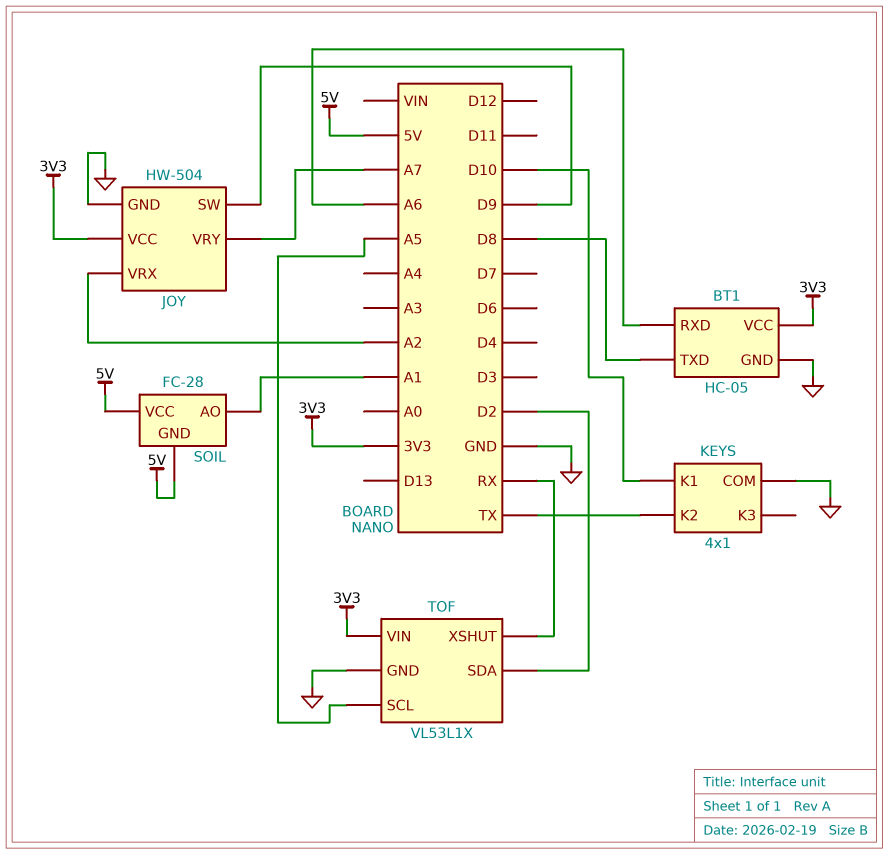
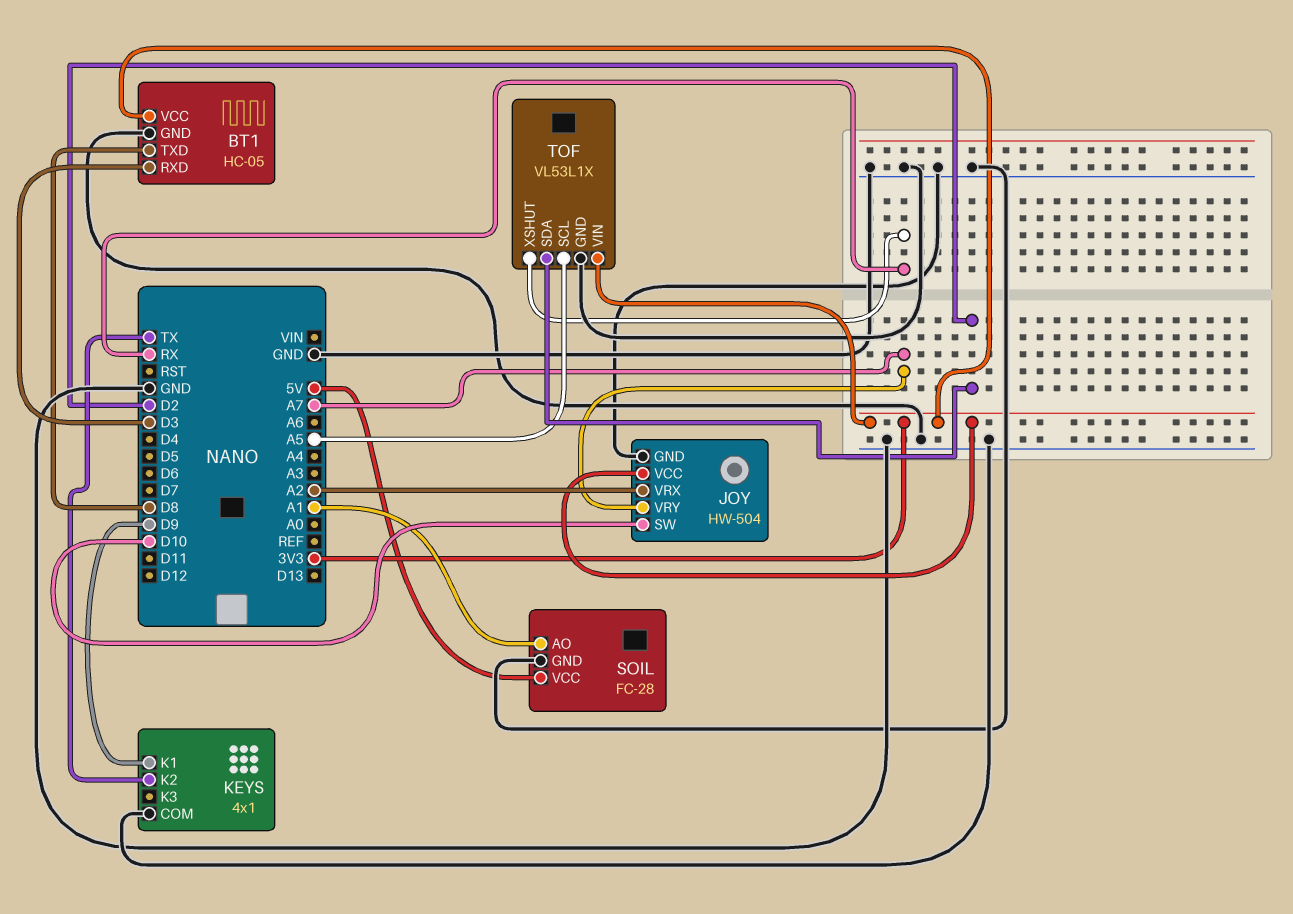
BT1 pin RXD: A6 -> D3
JOY pin SW: D9 -> D10
KEYS pin K1: D10 -> D9
SOIL pin GND: 5V -> GND

